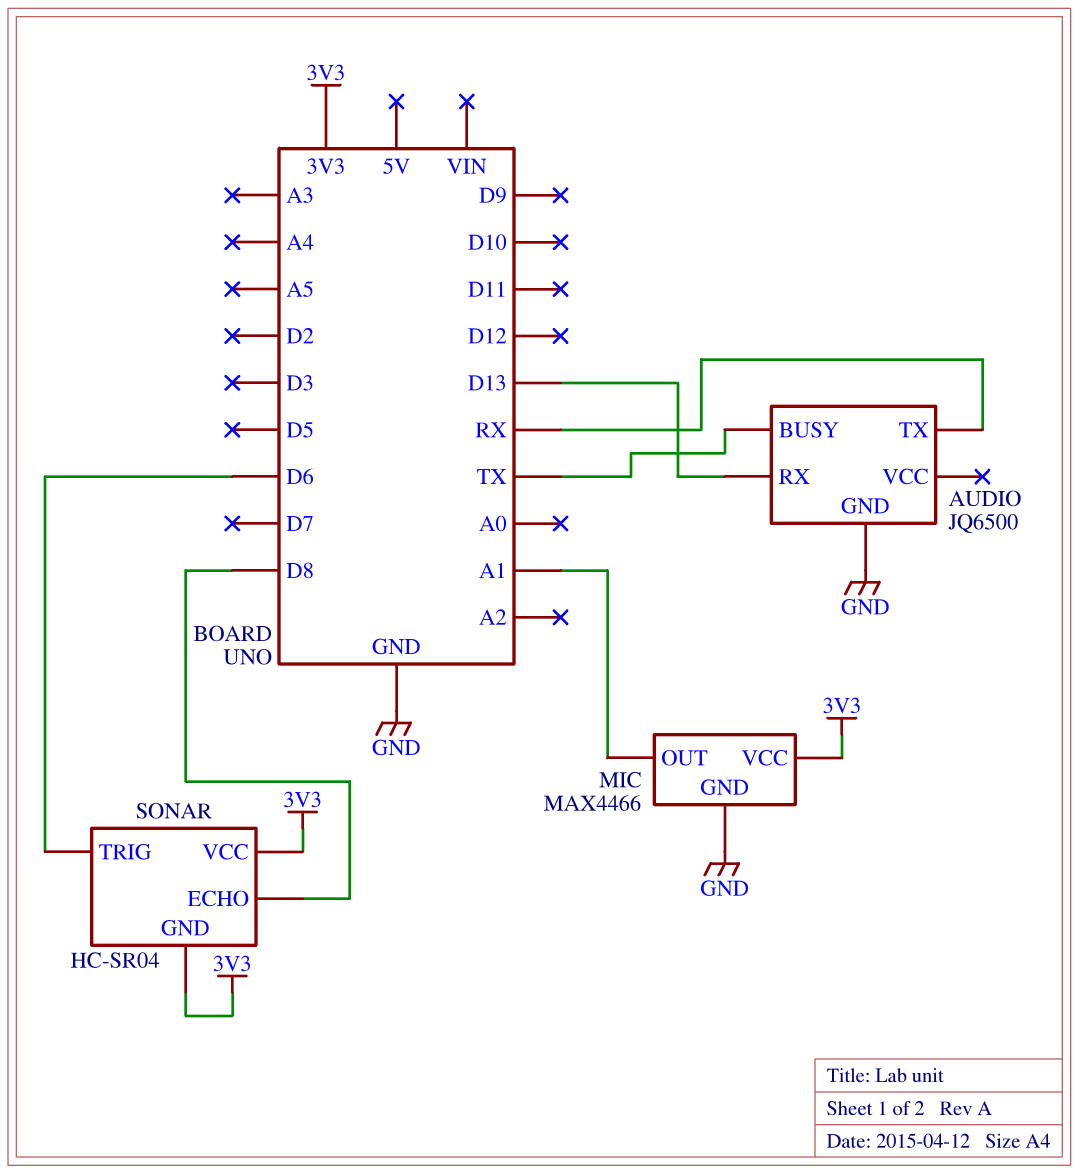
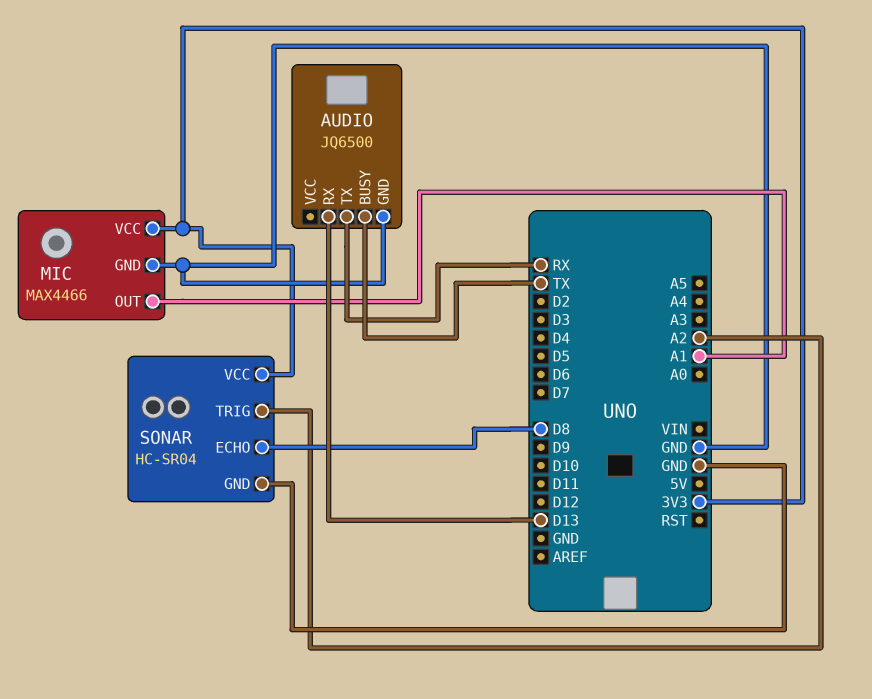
SONAR pin GND: 3V3 -> GND
SONAR pin TRIG: D6 -> A2

